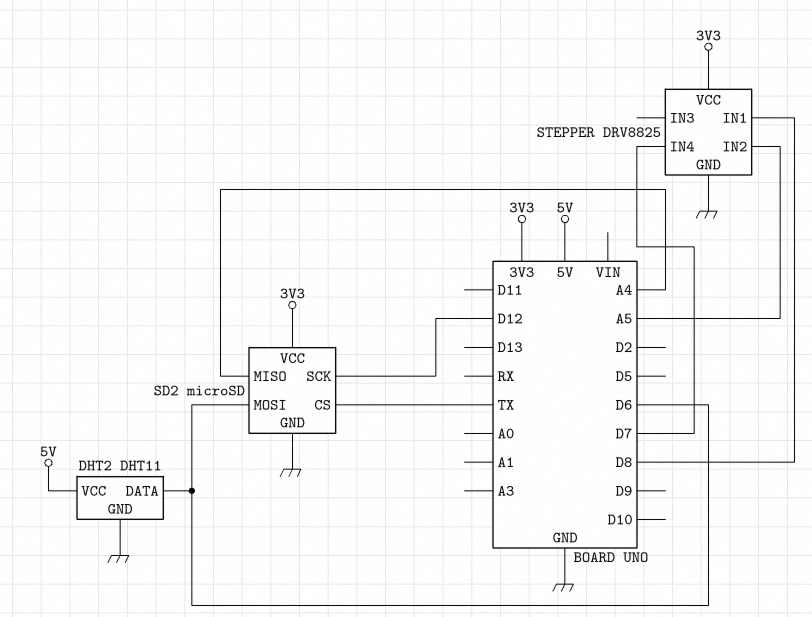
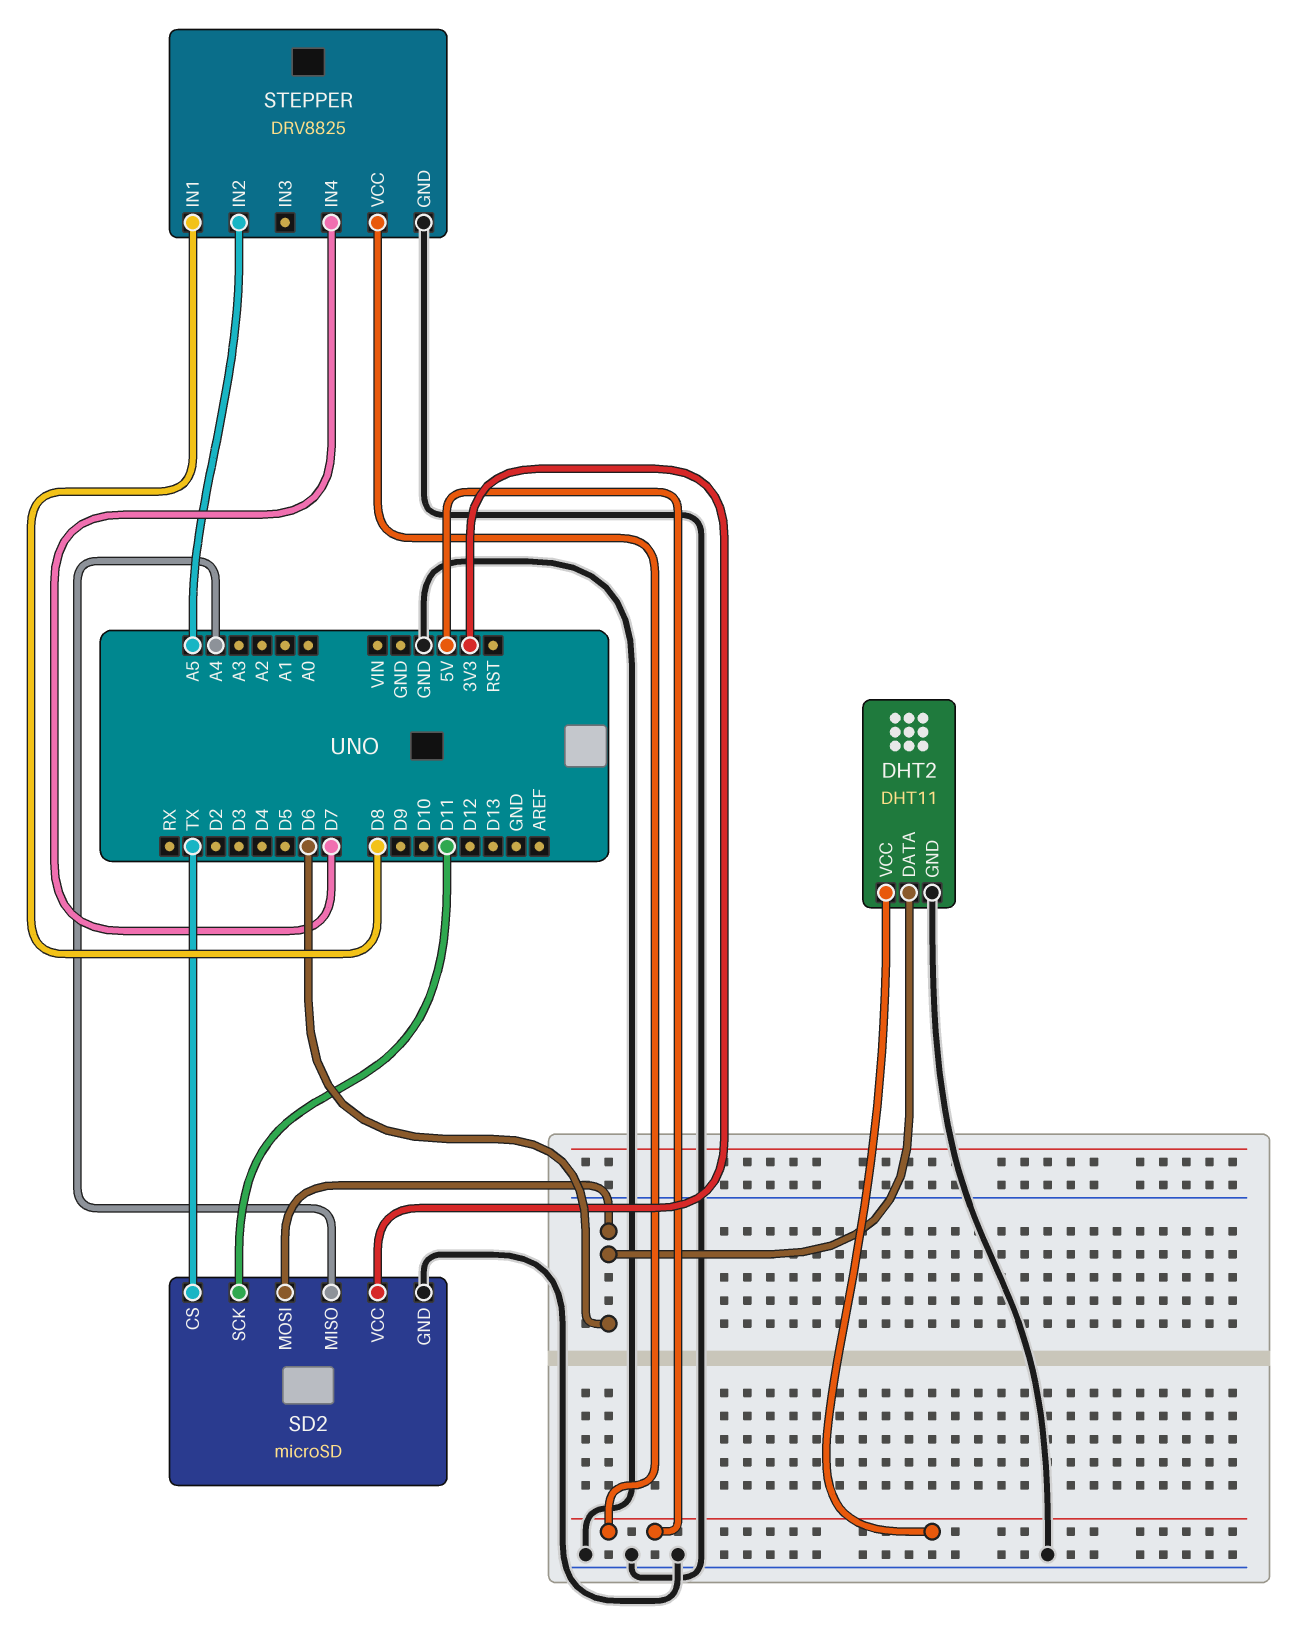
SD2 pin SCK: D12 -> D11
STEPPER pin VCC: 3V3 -> 5V

